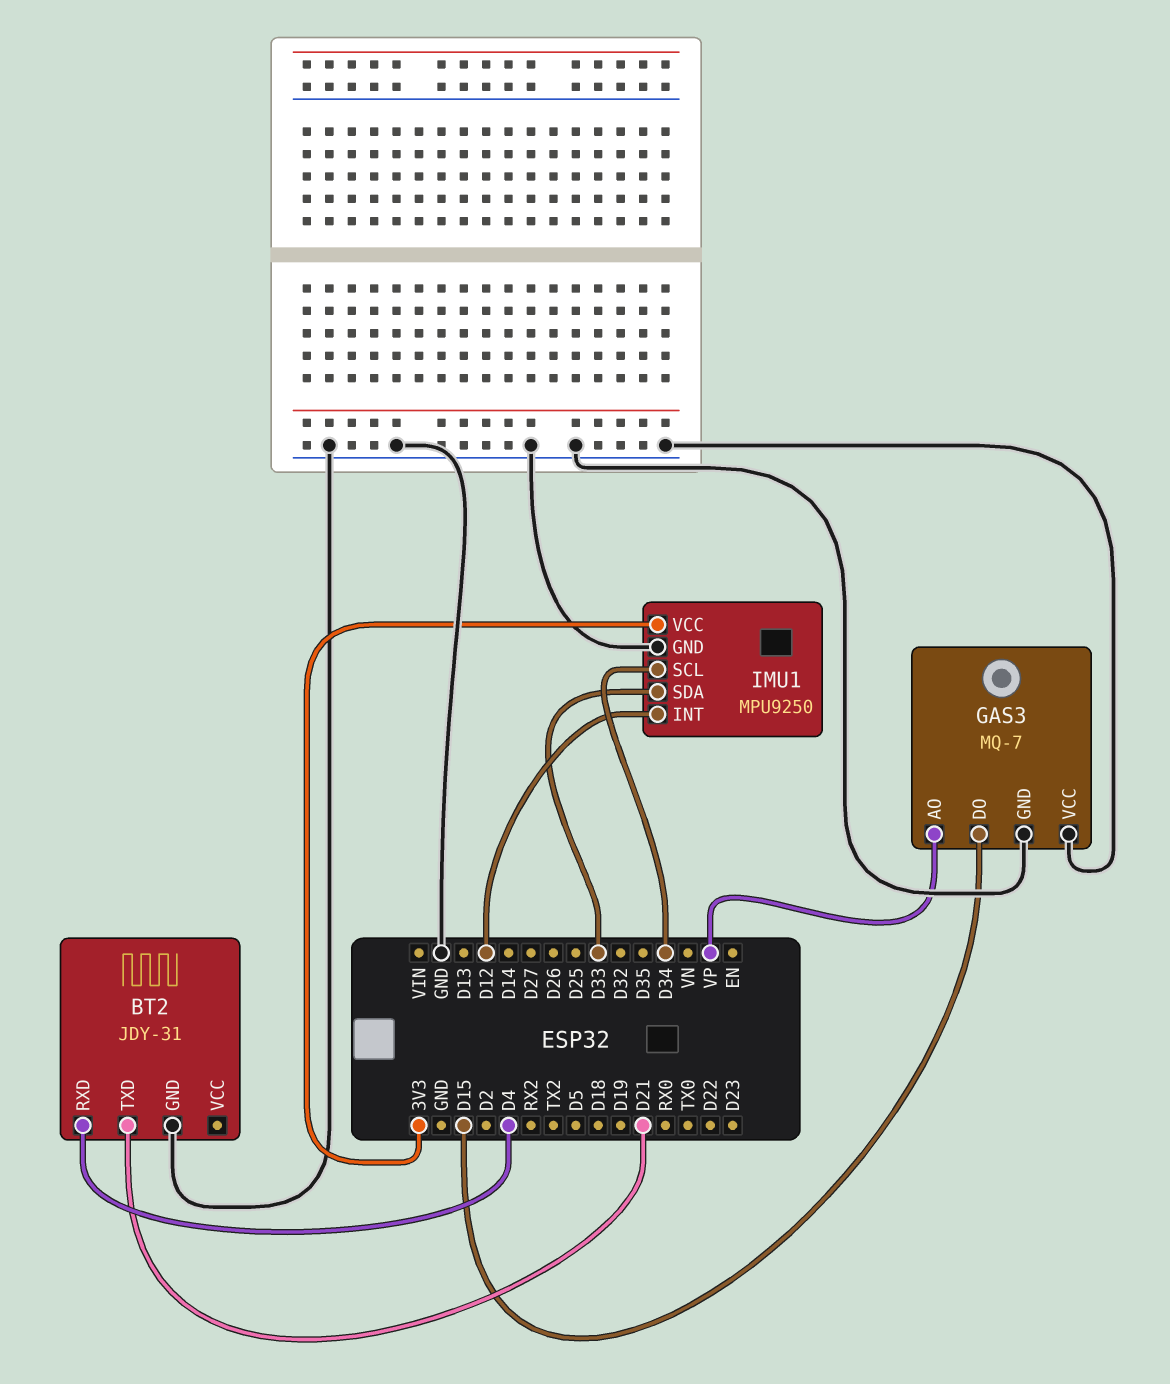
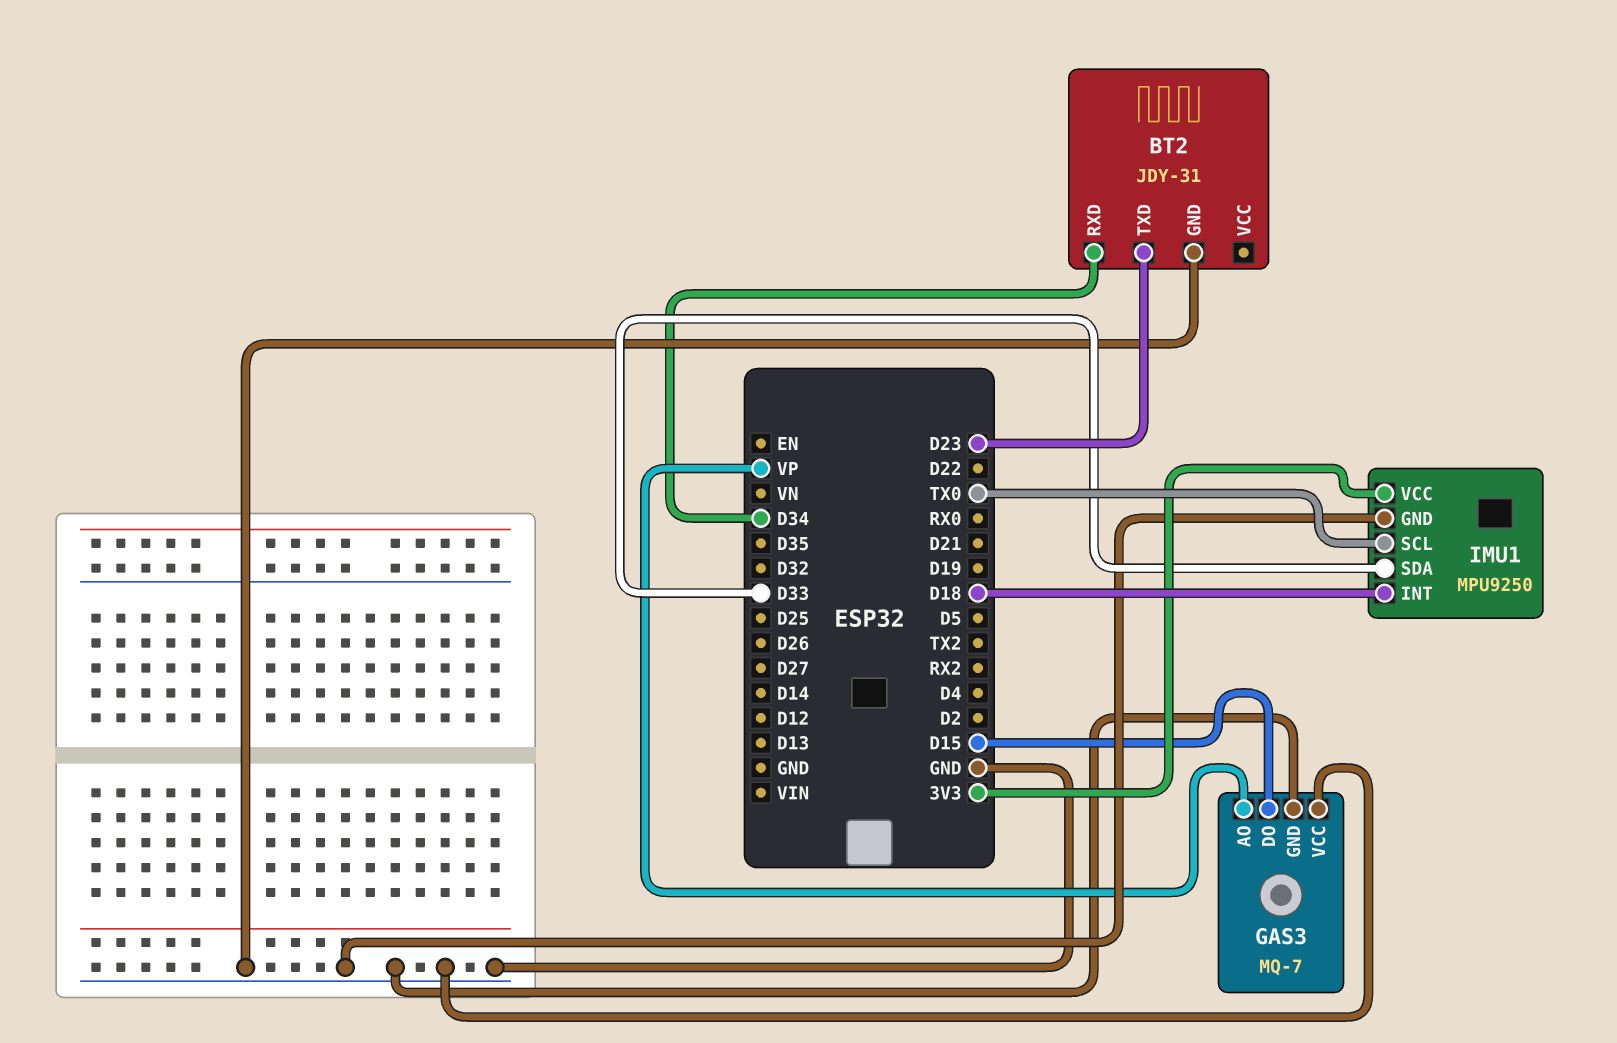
BT2 pin RXD: D4 -> D34
BT2 pin TXD: D21 -> D23
IMU1 pin INT: D12 -> D18
IMU1 pin SCL: D34 -> TX0

